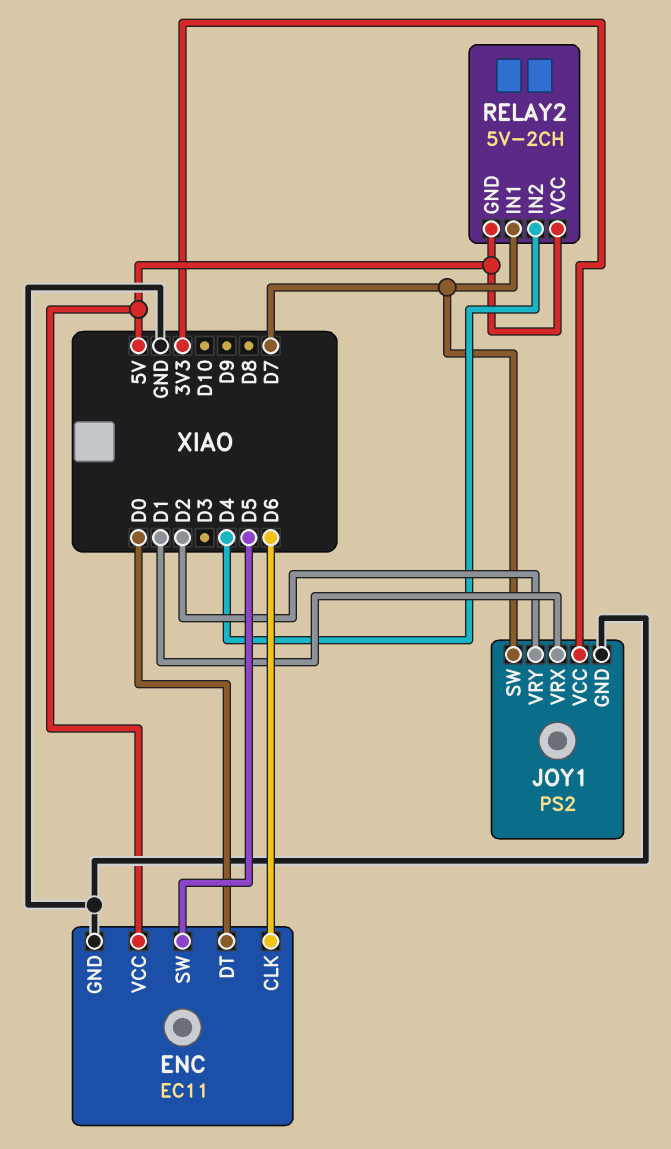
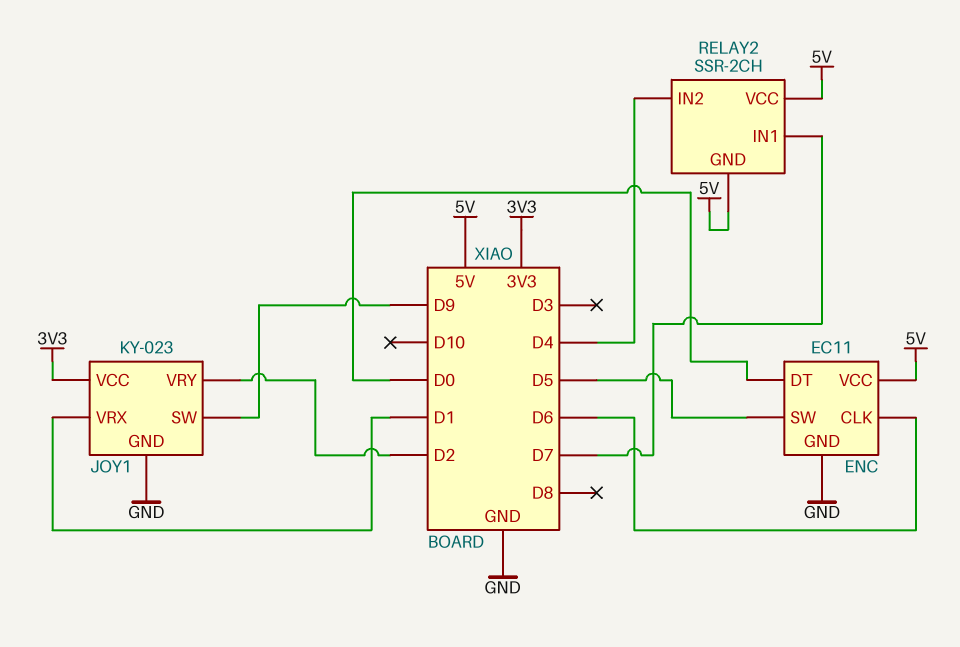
JOY1: PS2 -> KY-023
JOY1 pin SW: D7 -> D9
RELAY2: 5V-2CH -> SSR-2CH

